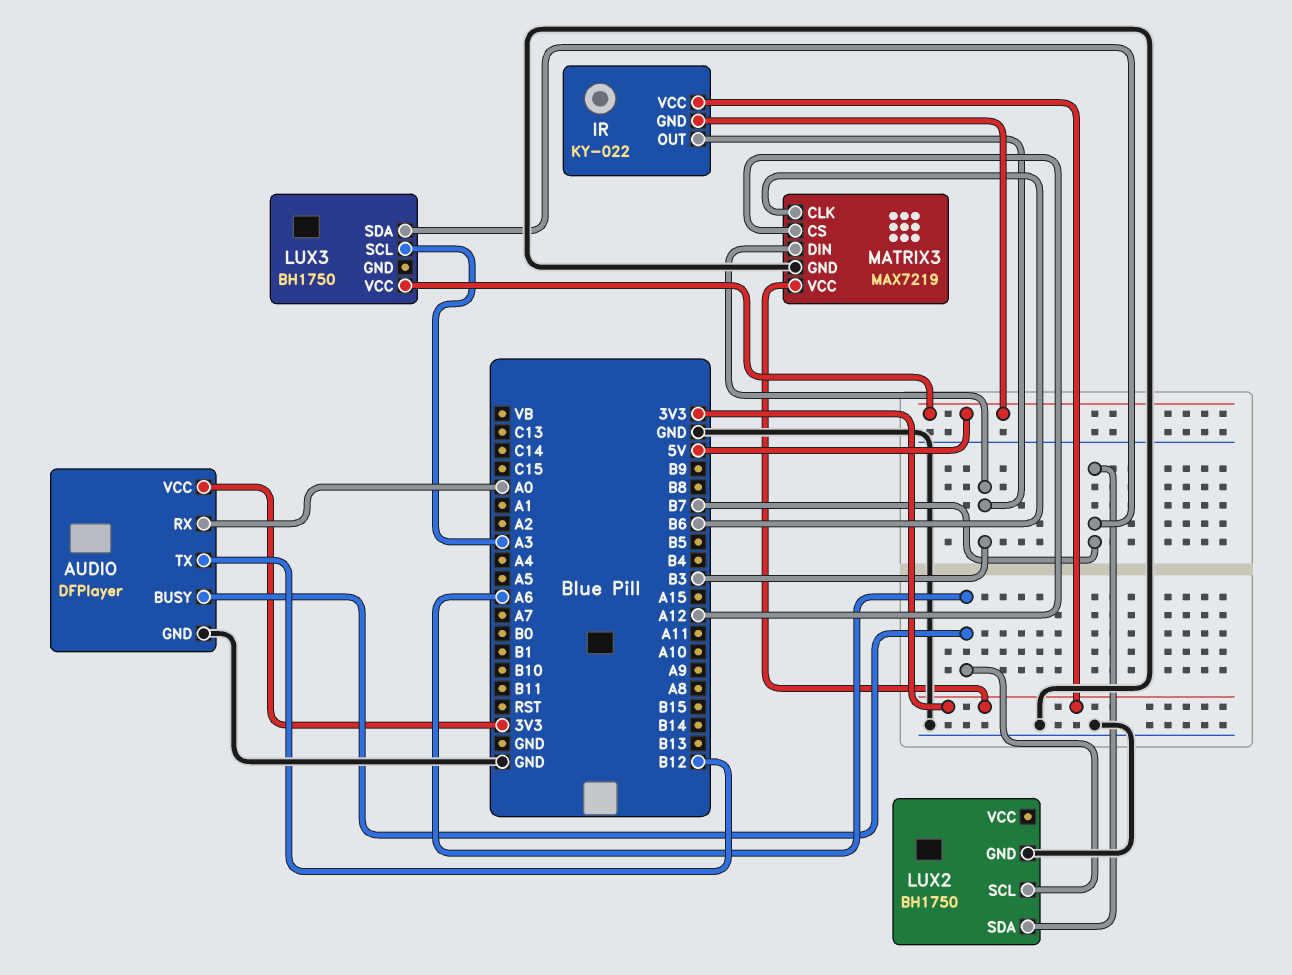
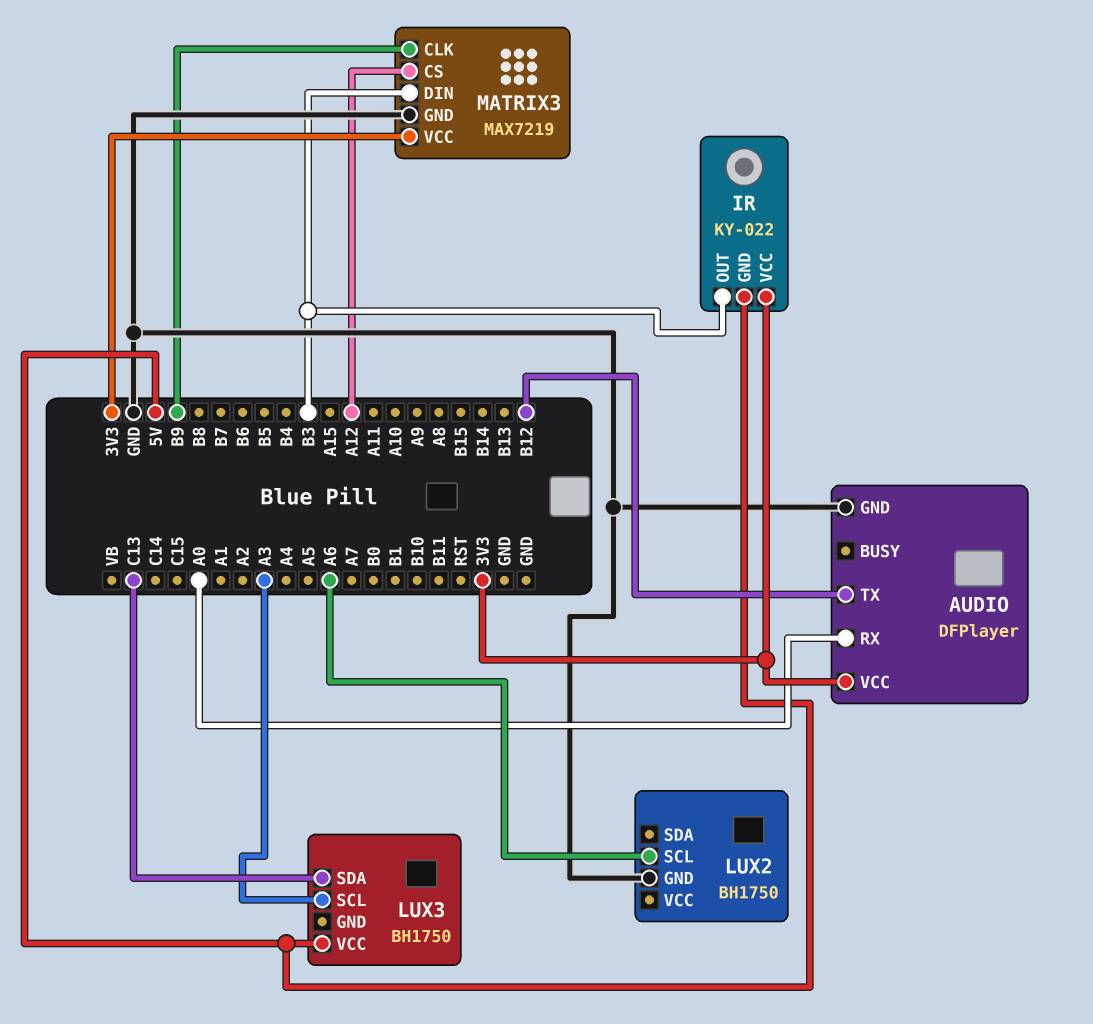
AUDIO pin BUSY: A6 -> none
LUX2 pin SDA: B7 -> none
LUX3 pin SDA: B7 -> C13
MATRIX3 pin CLK: B6 -> B9

